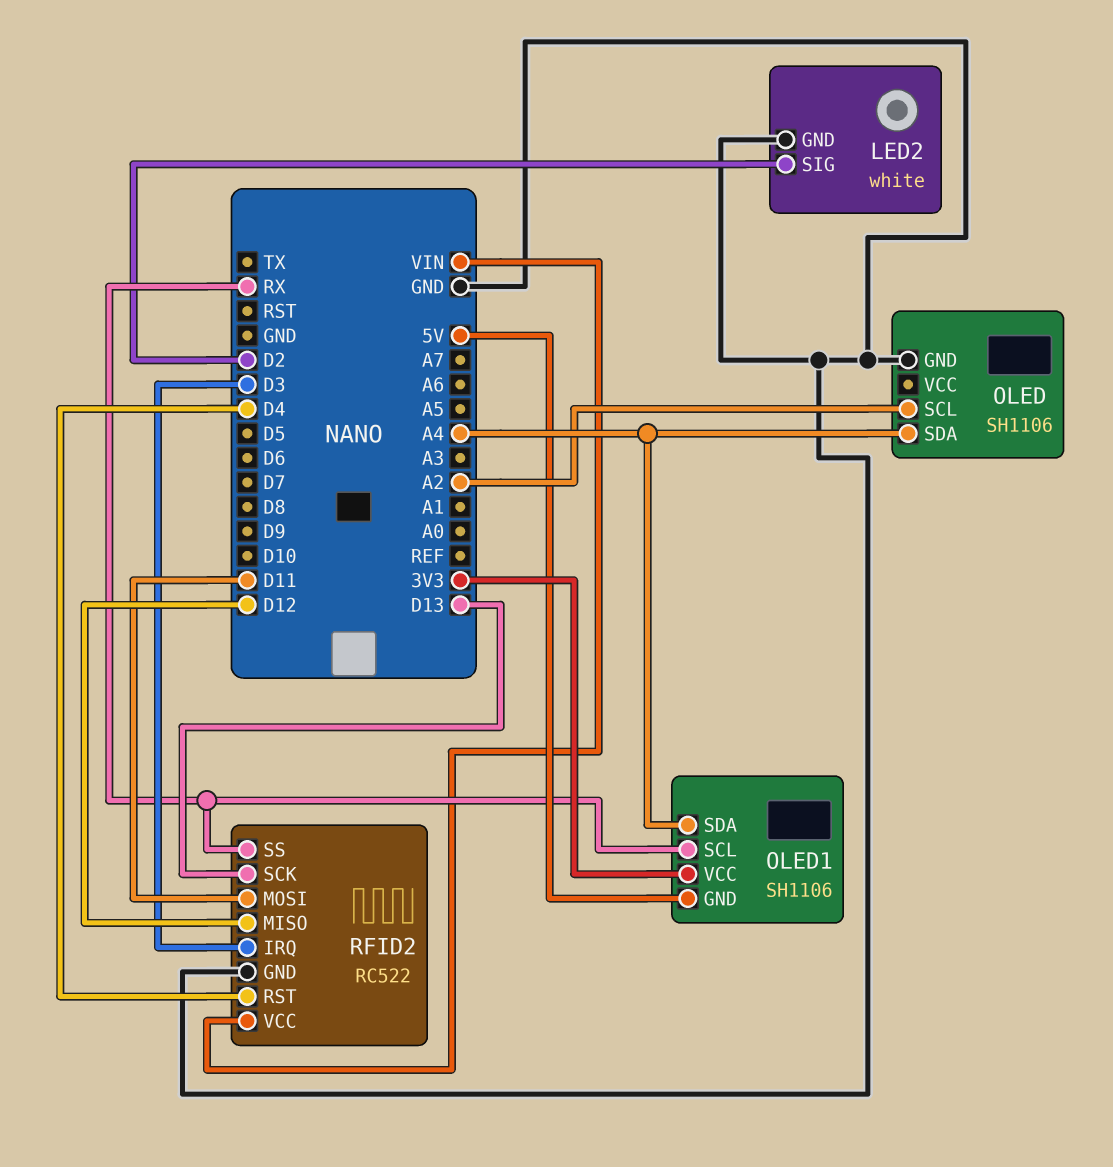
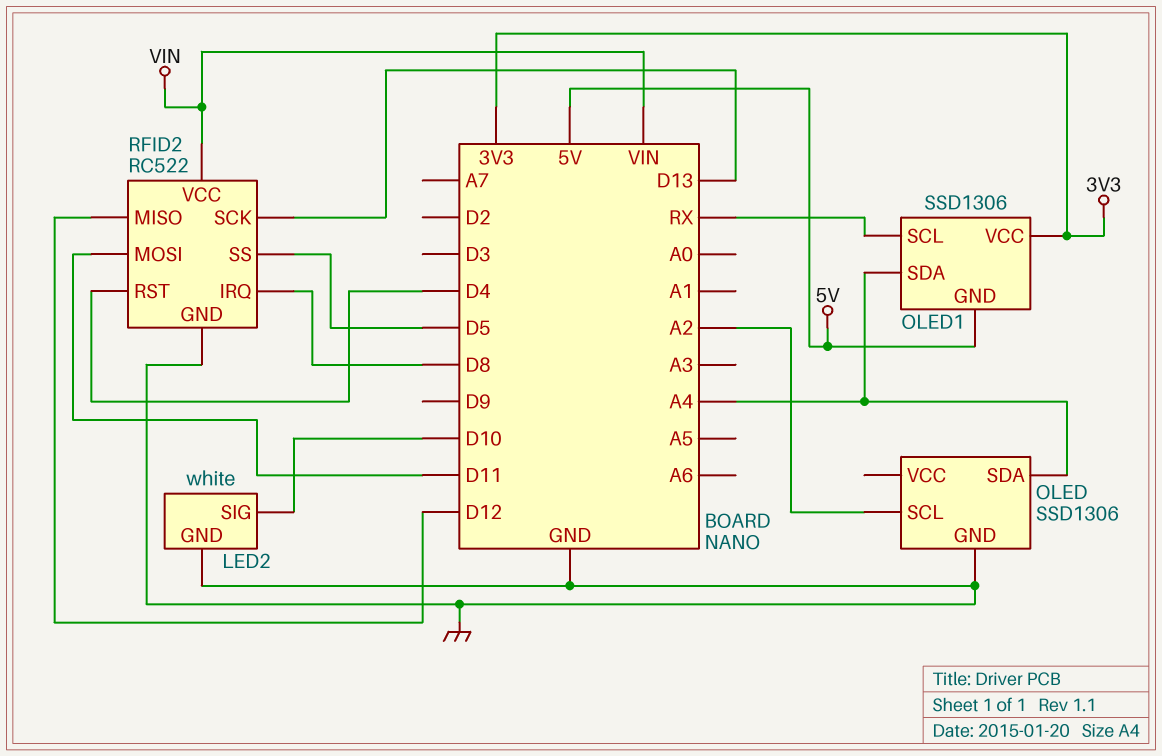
LED2 pin SIG: D2 -> D10
OLED: SH1106 -> SSD1306
OLED1: SH1106 -> SSD1306
RFID2 pin IRQ: D3 -> D8
RFID2 pin SS: RX -> D5

